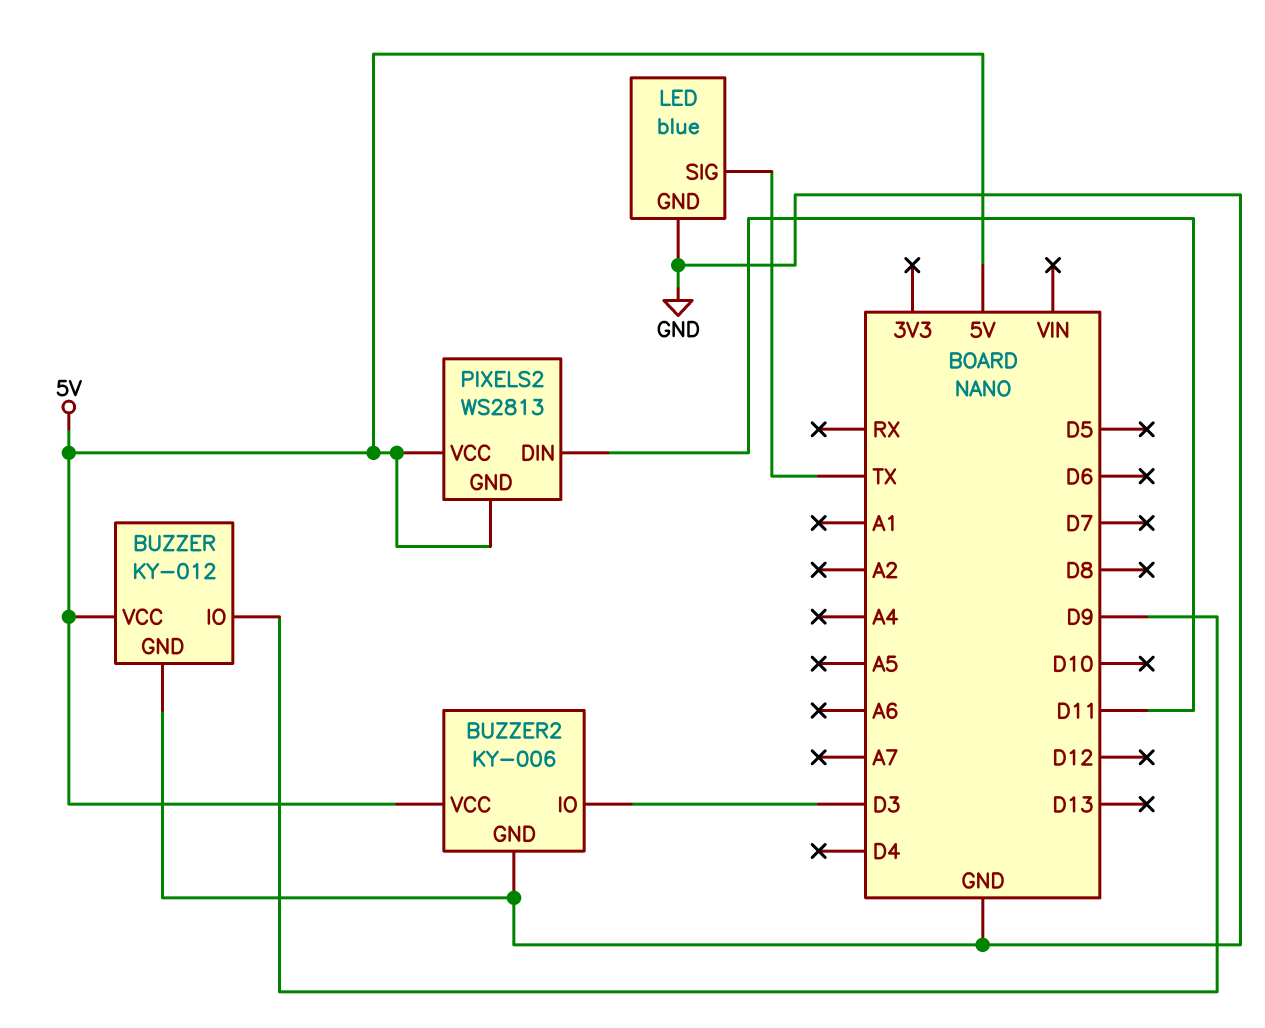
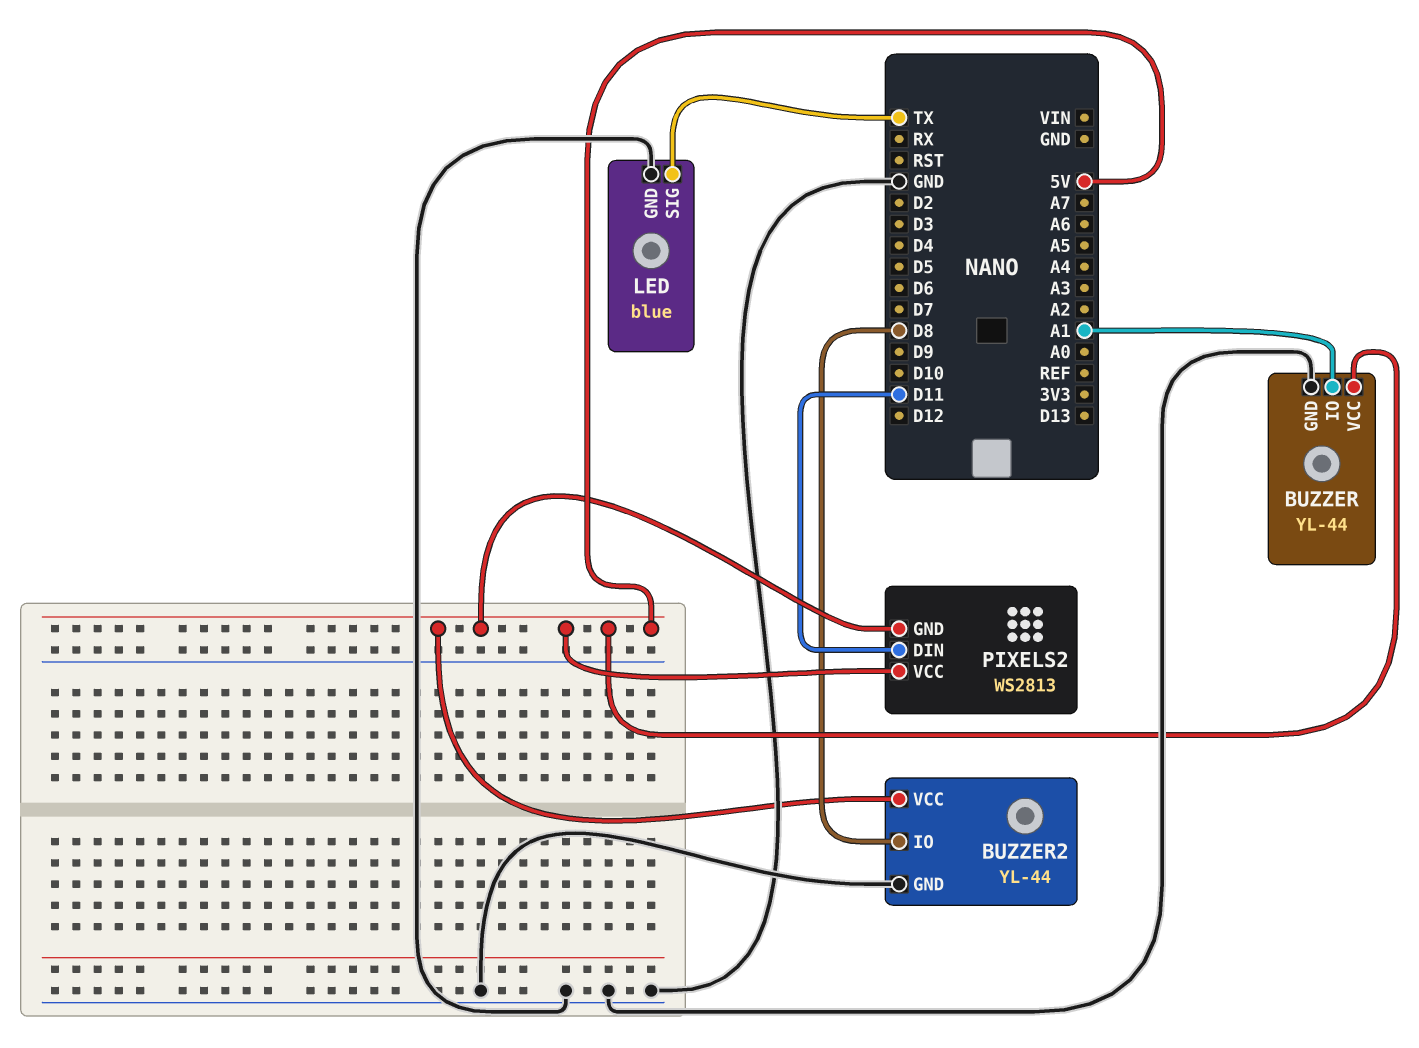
BUZZER: KY-012 -> YL-44
BUZZER pin IO: D9 -> A1
BUZZER2: KY-006 -> YL-44
BUZZER2 pin IO: D3 -> D8

